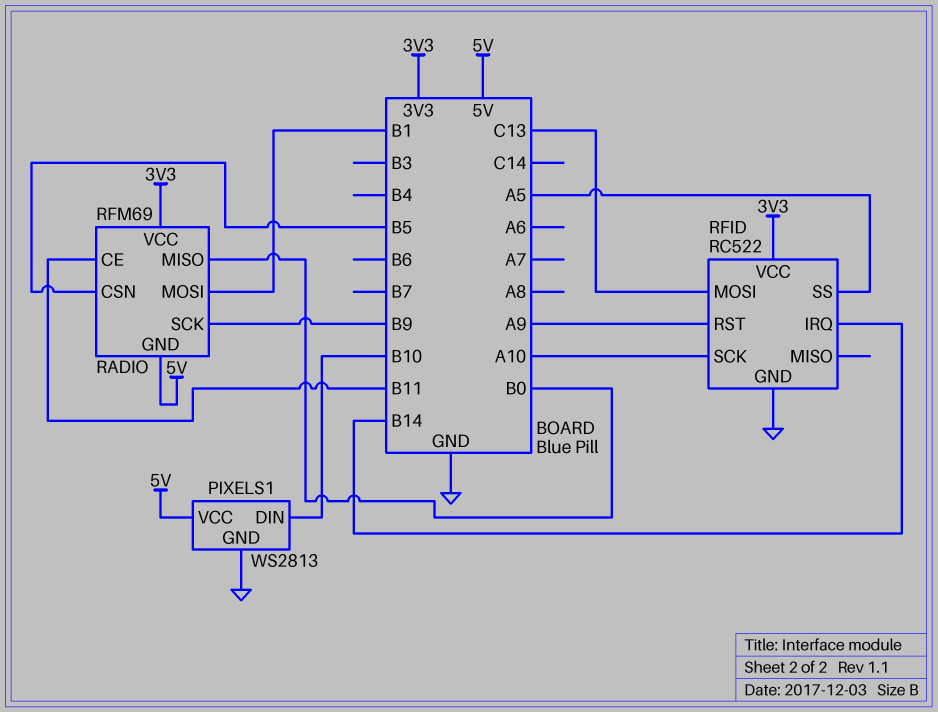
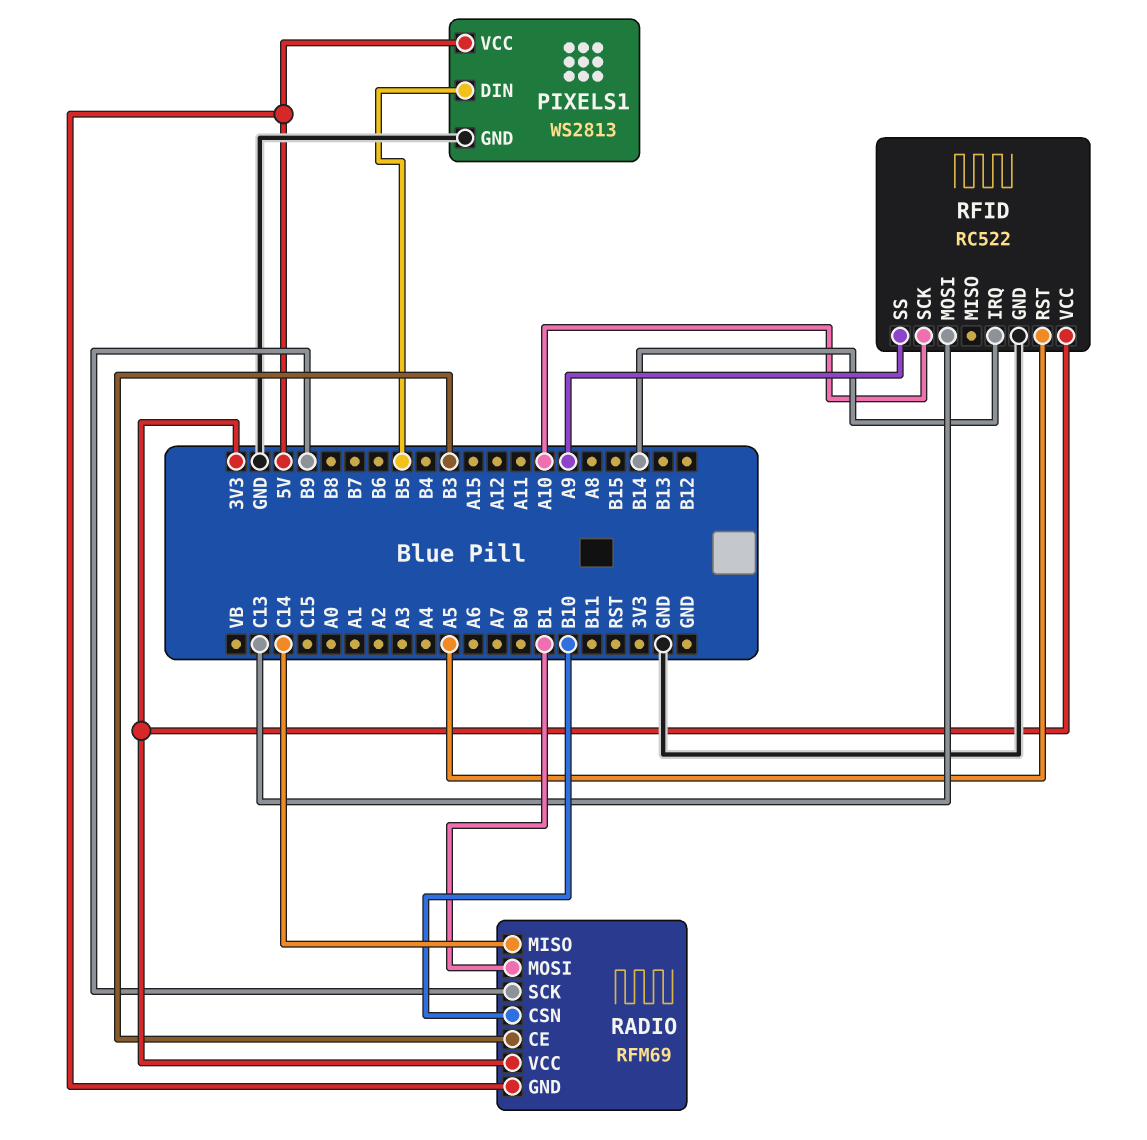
PIXELS1 pin DIN: B10 -> B5
RADIO pin CE: B11 -> B3
RADIO pin CSN: B5 -> B10
RADIO pin MISO: B0 -> C14
RFID pin RST: A9 -> A5
RFID pin SS: A5 -> A9

